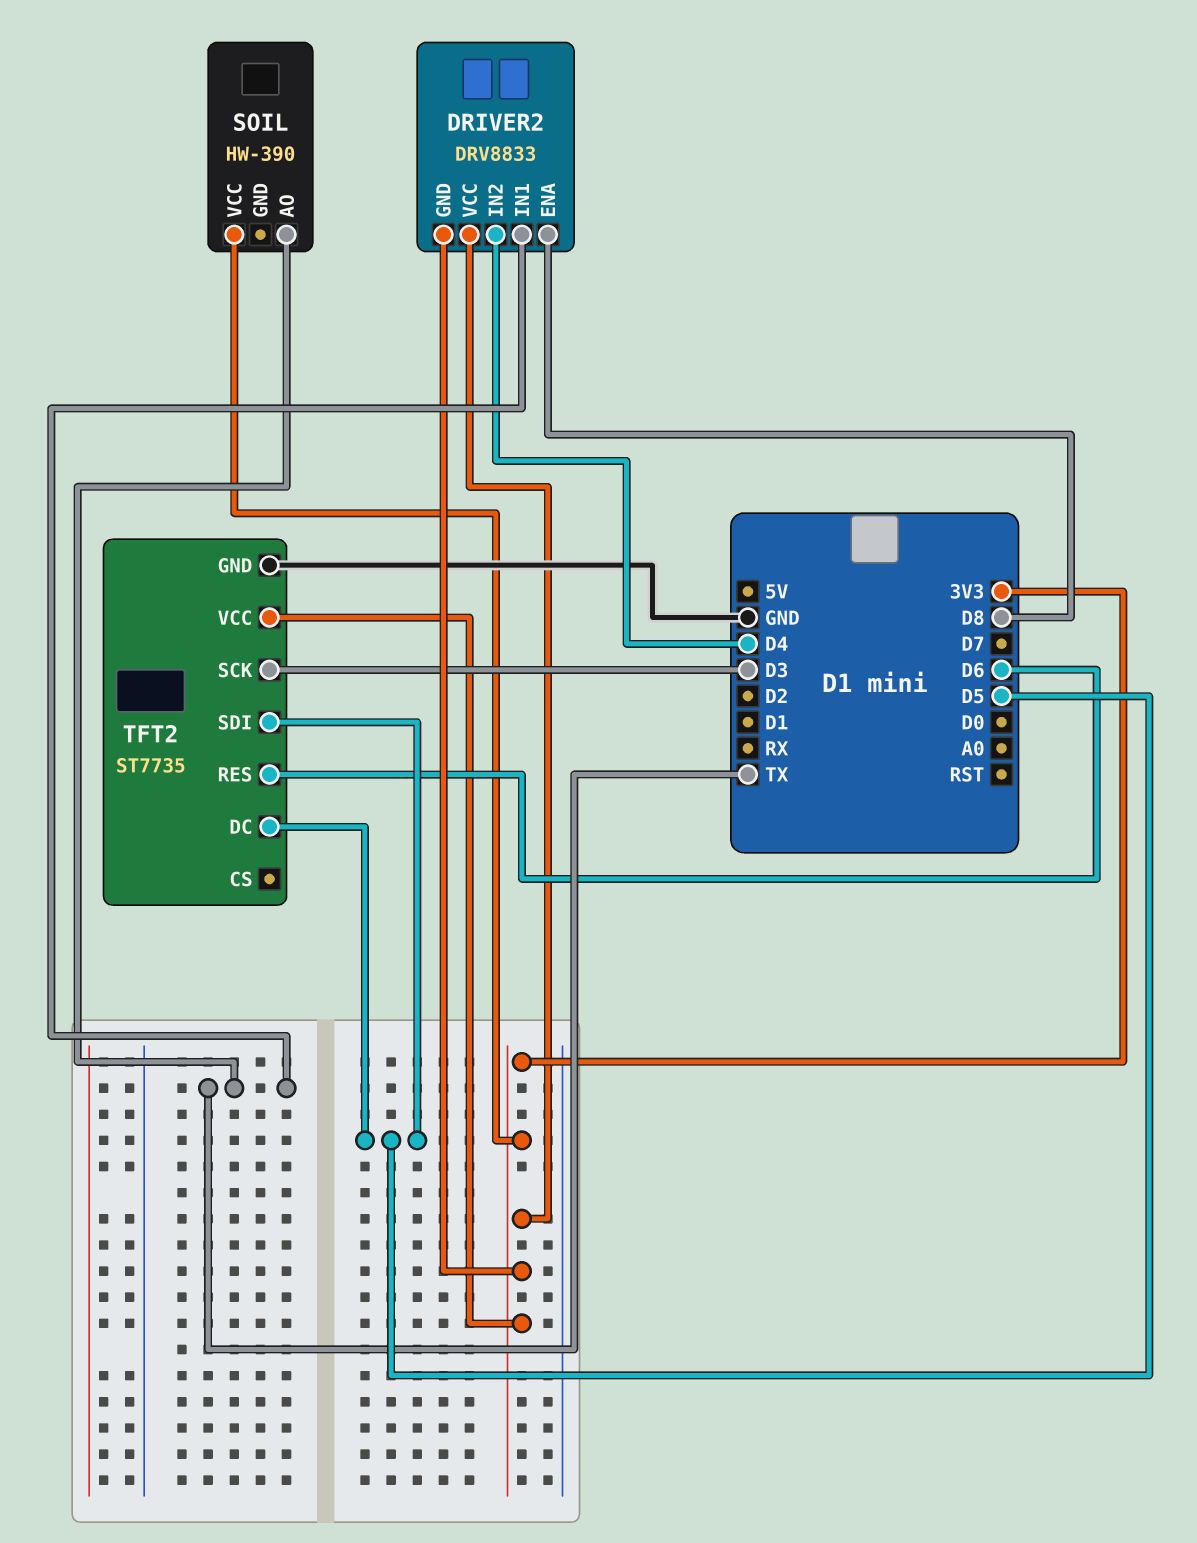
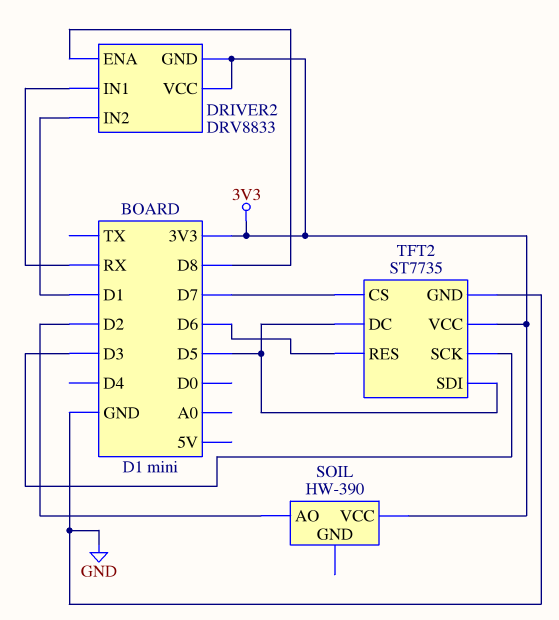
DRIVER2 pin IN1: TX -> RX
DRIVER2 pin IN2: D4 -> D1
SOIL pin AO: TX -> D2
TFT2 pin CS: none -> D7

